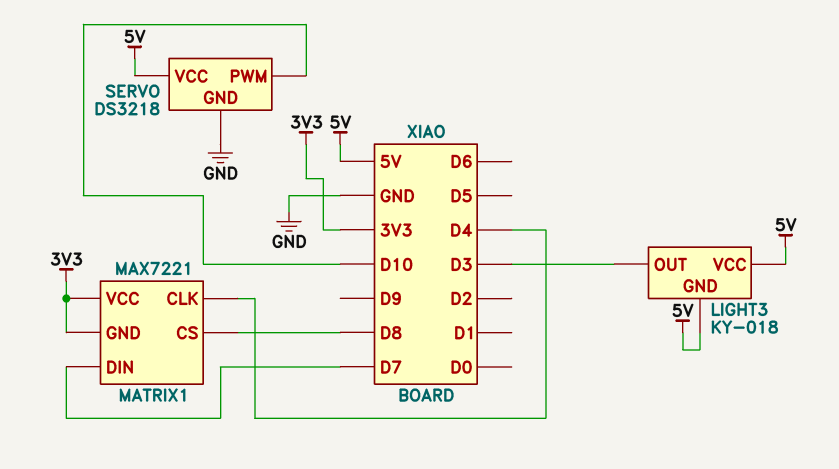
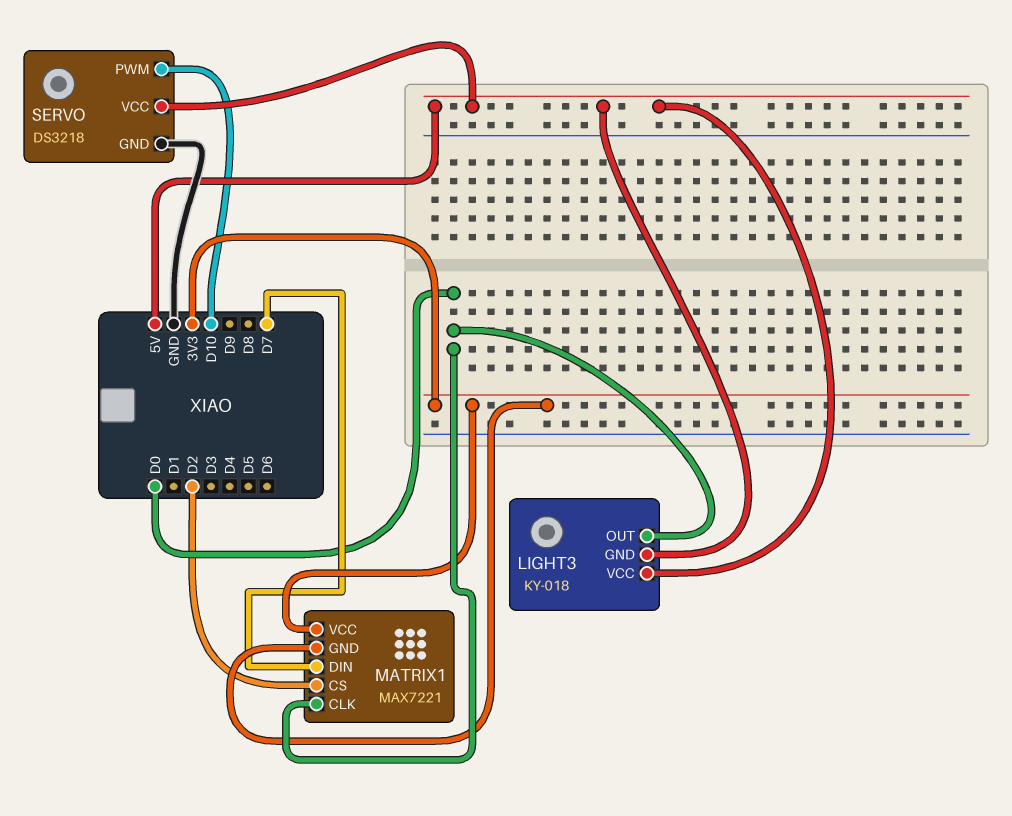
LIGHT3 pin OUT: D3 -> D0
MATRIX1 pin CLK: D4 -> D0
MATRIX1 pin CS: D8 -> D2

